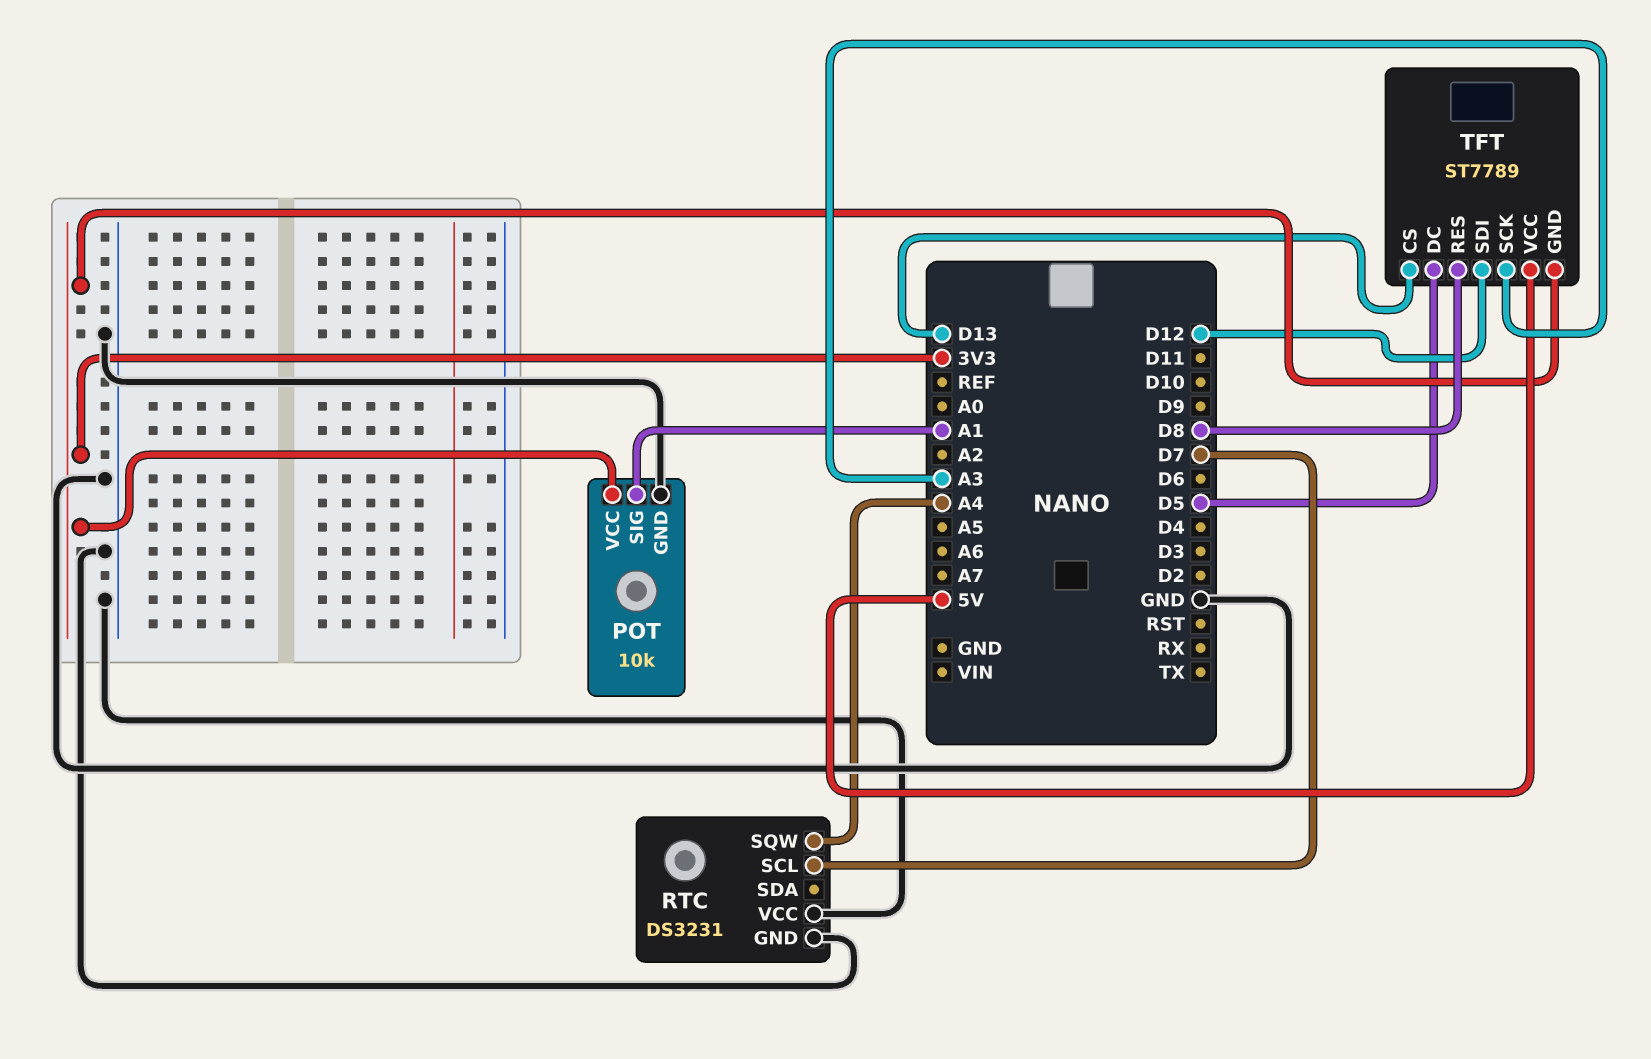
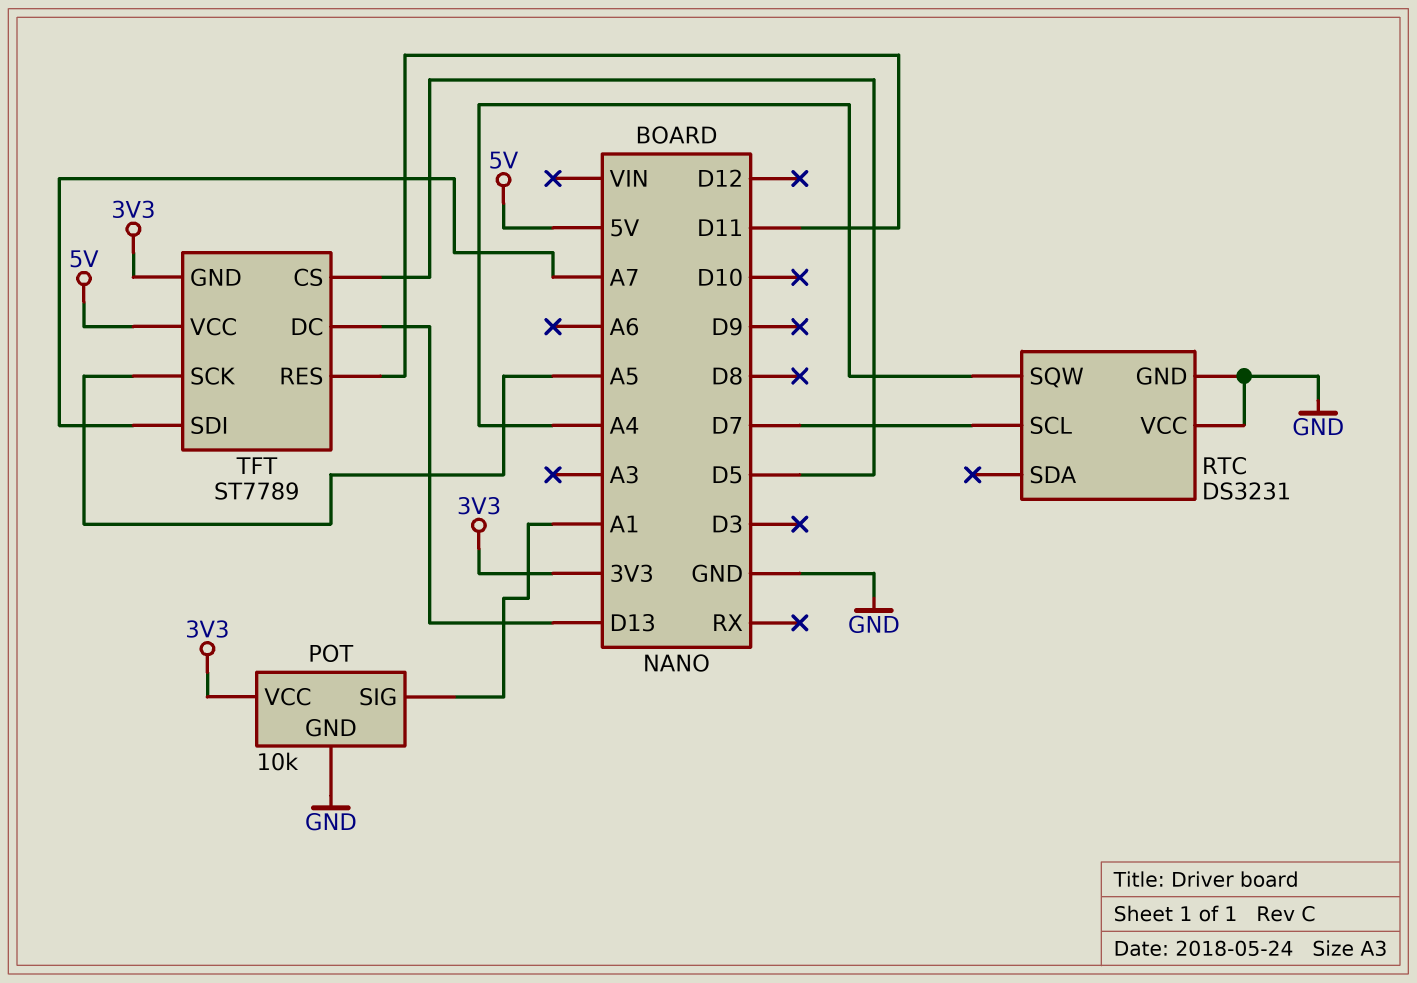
TFT pin CS: D13 -> D5
TFT pin DC: D5 -> D13
TFT pin RES: D8 -> D11
TFT pin SCK: A3 -> A5
TFT pin SDI: D12 -> A7

